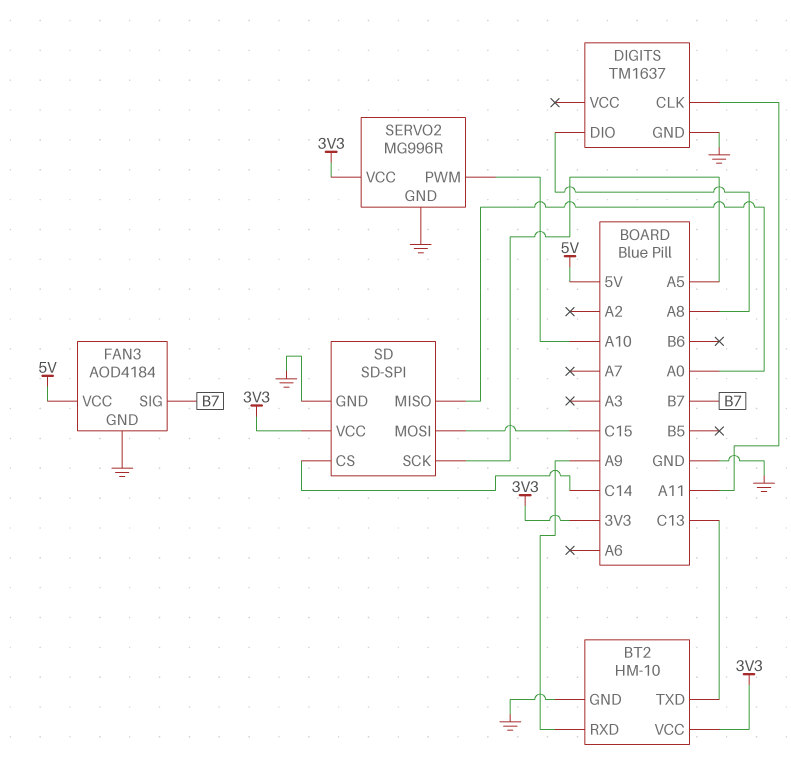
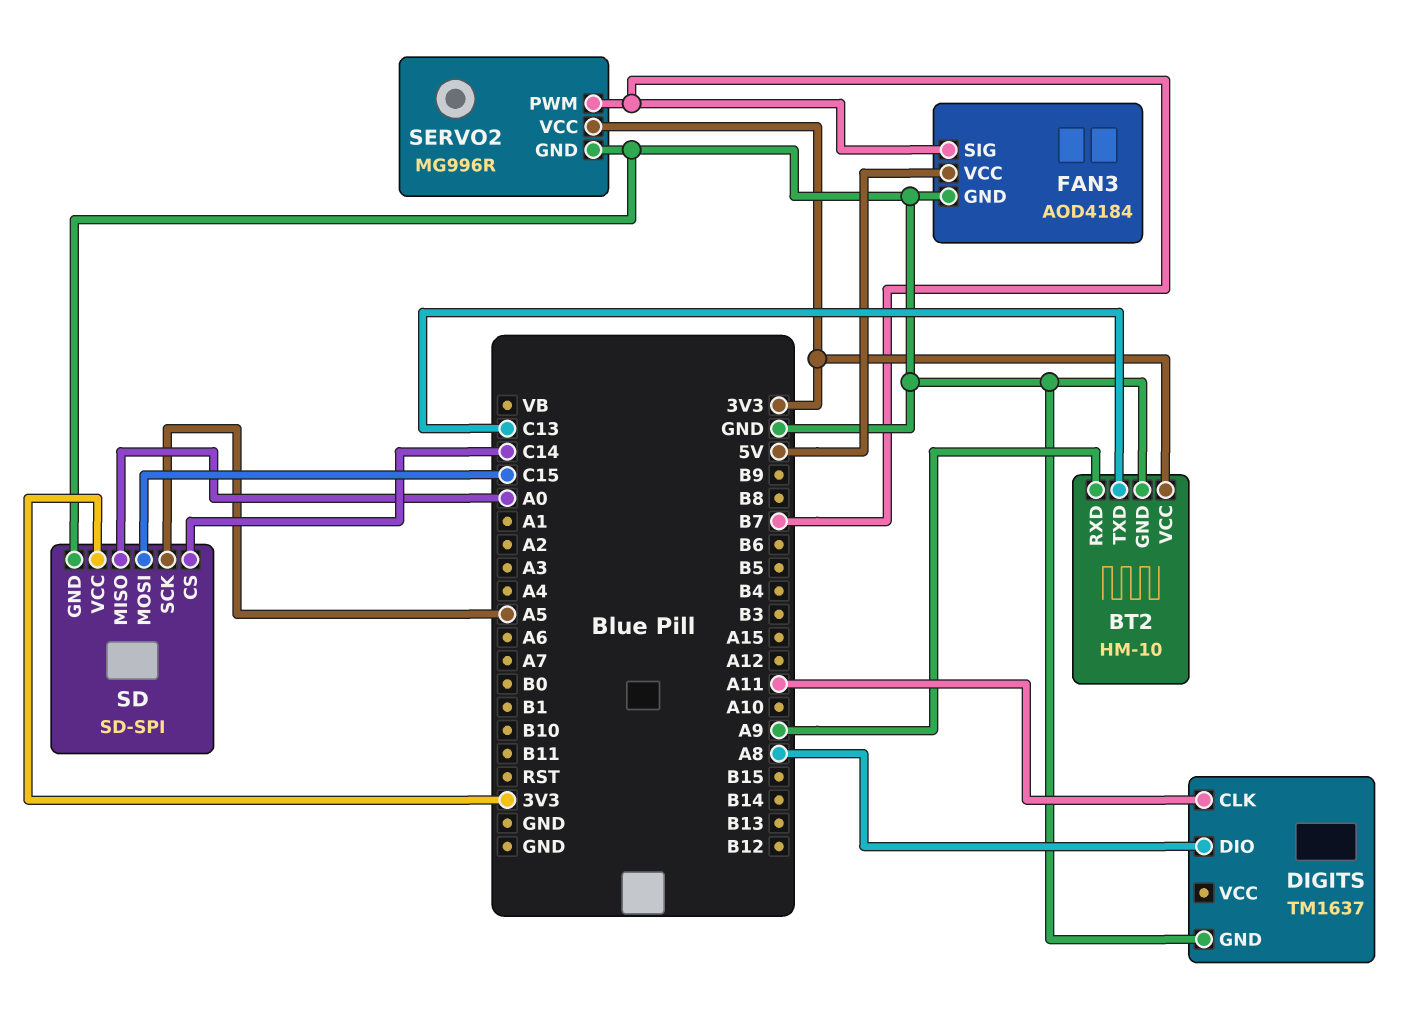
SERVO2 pin PWM: A10 -> B7

